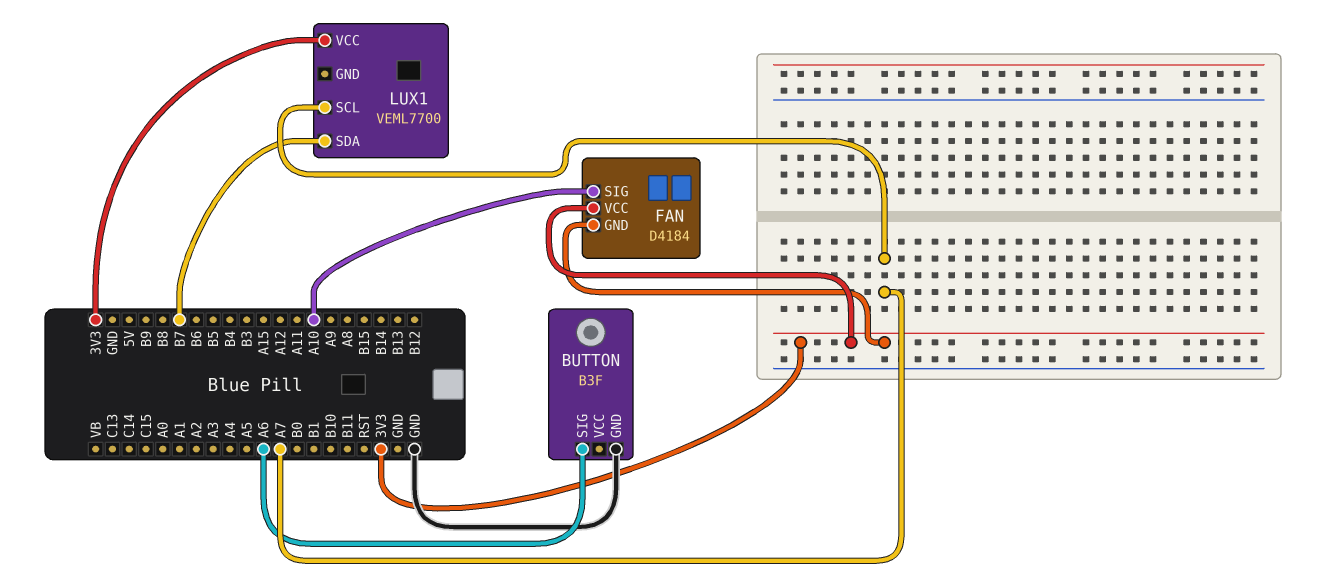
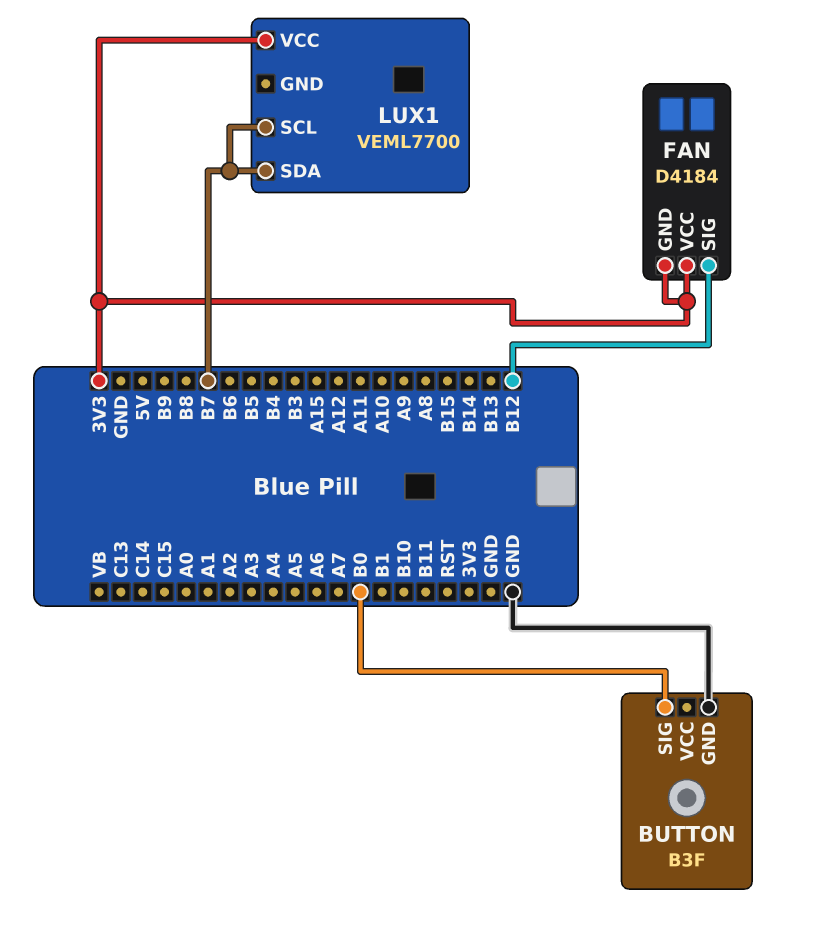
BUTTON pin SIG: A6 -> B0
FAN pin SIG: A10 -> B12
LUX1 pin SCL: A7 -> B7

